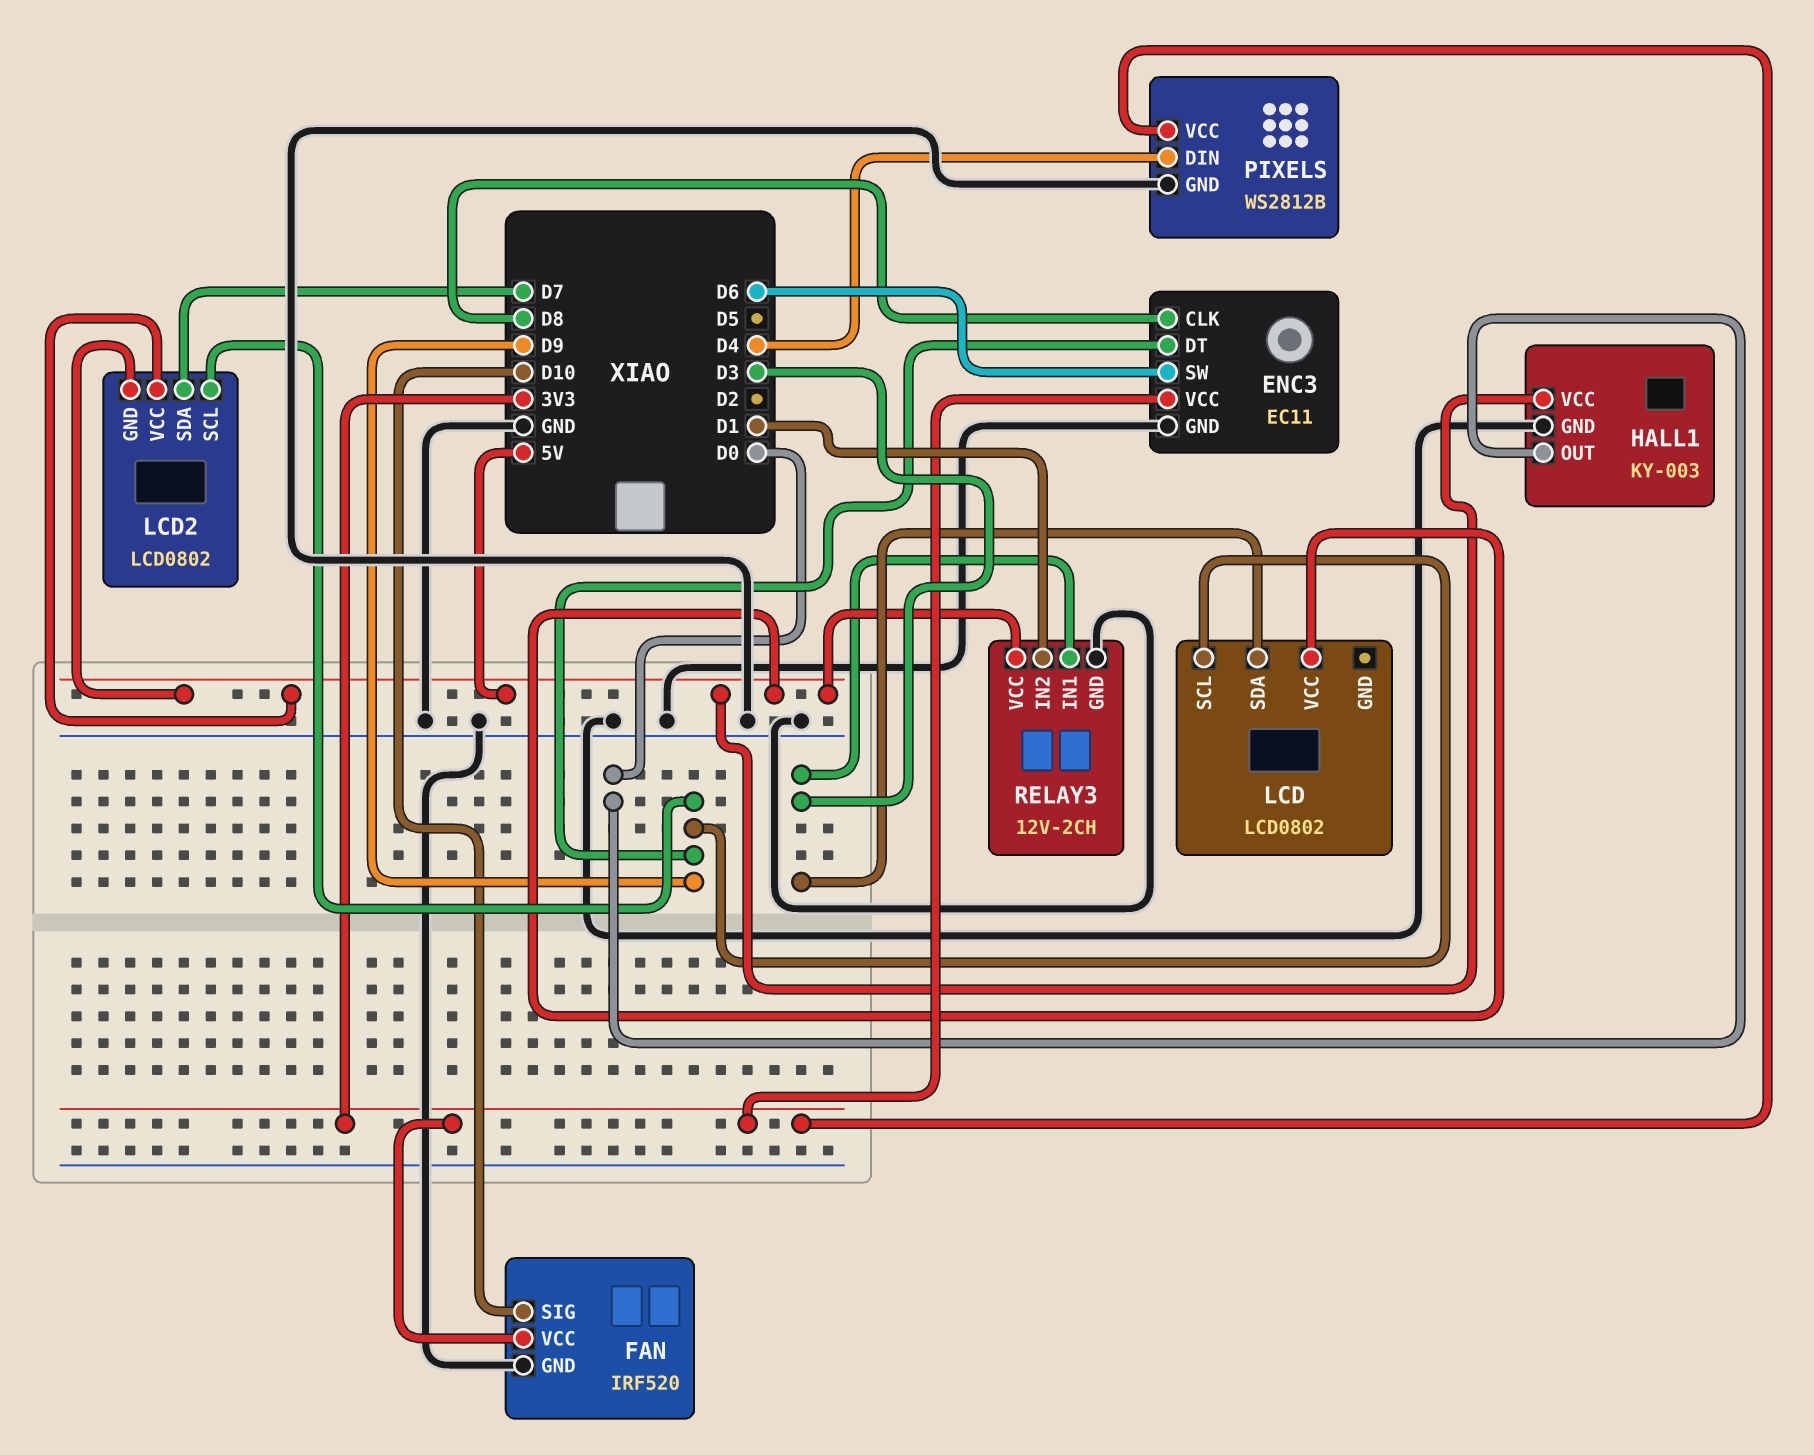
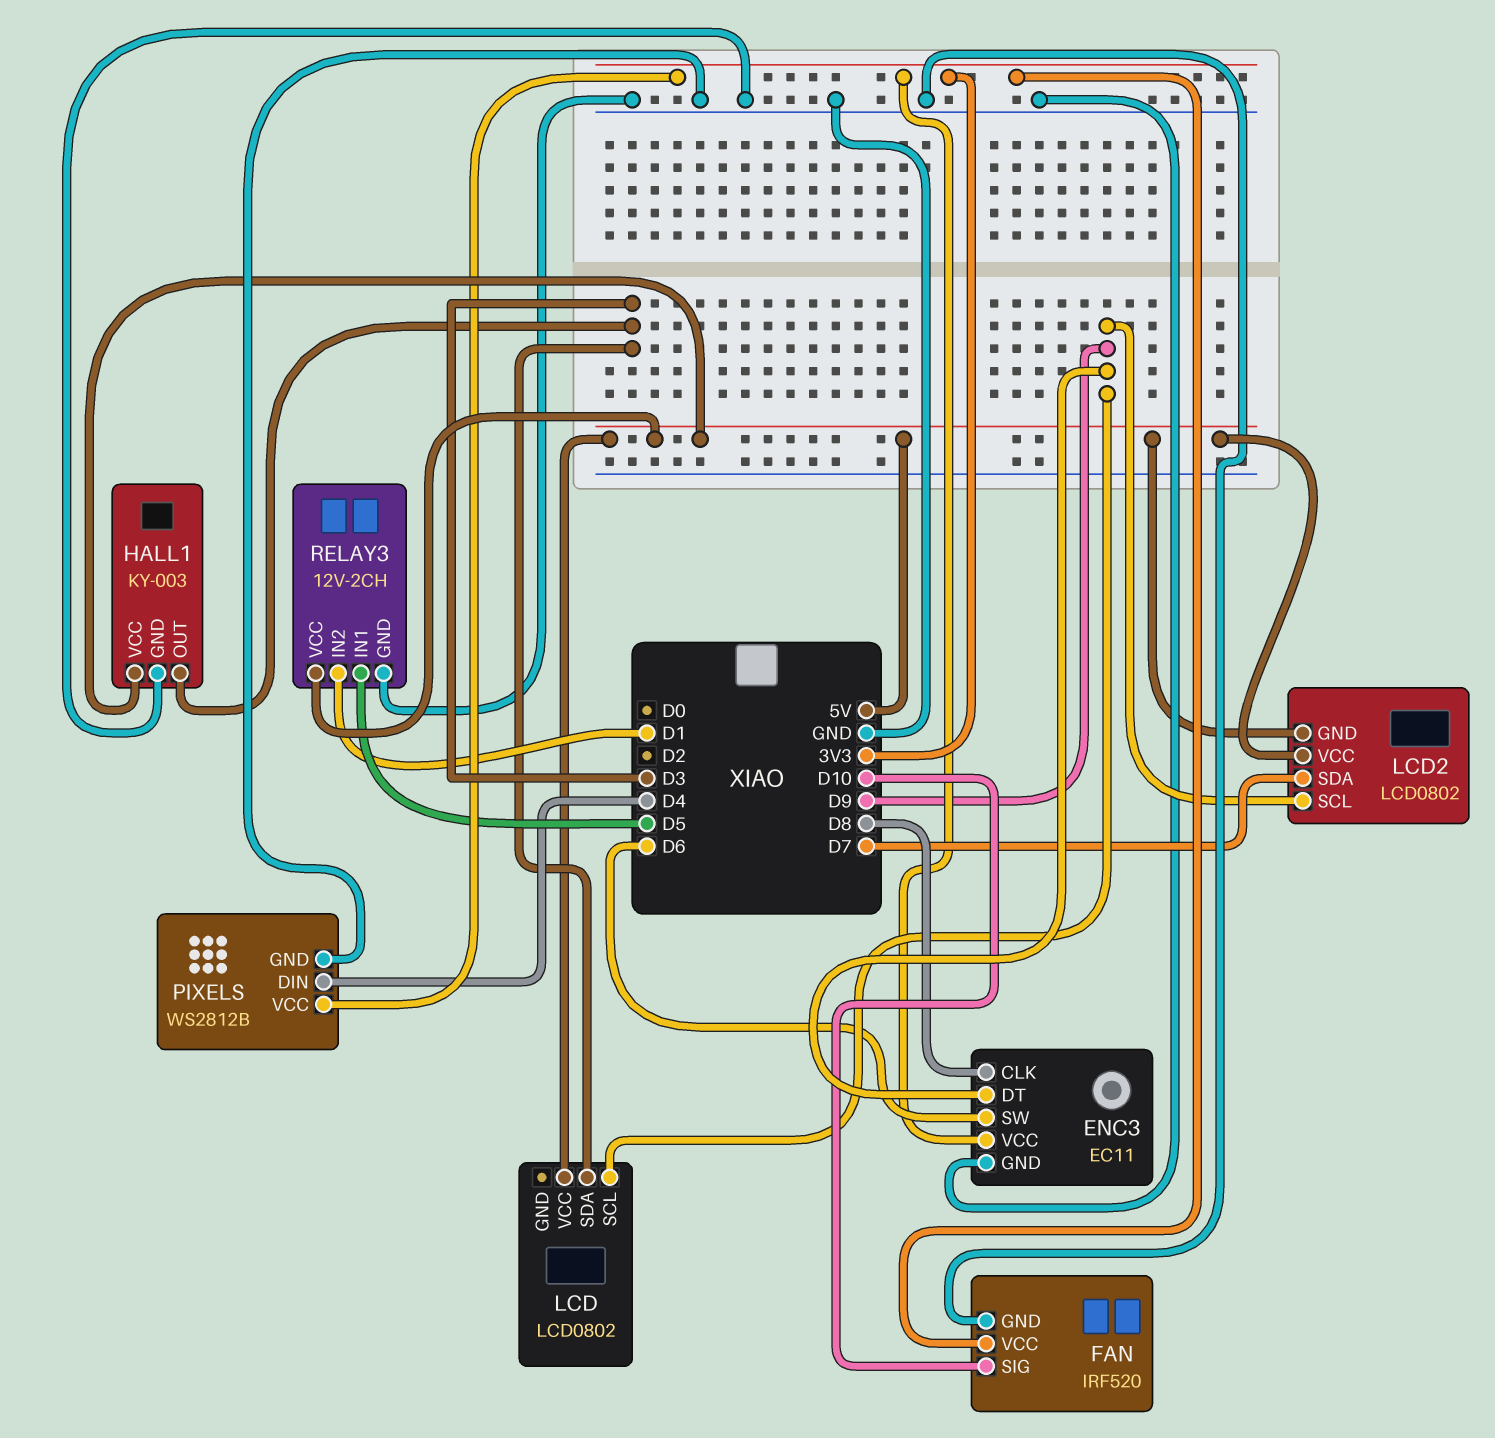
HALL1 pin OUT: D0 -> D3
RELAY3 pin IN1: D3 -> D5

